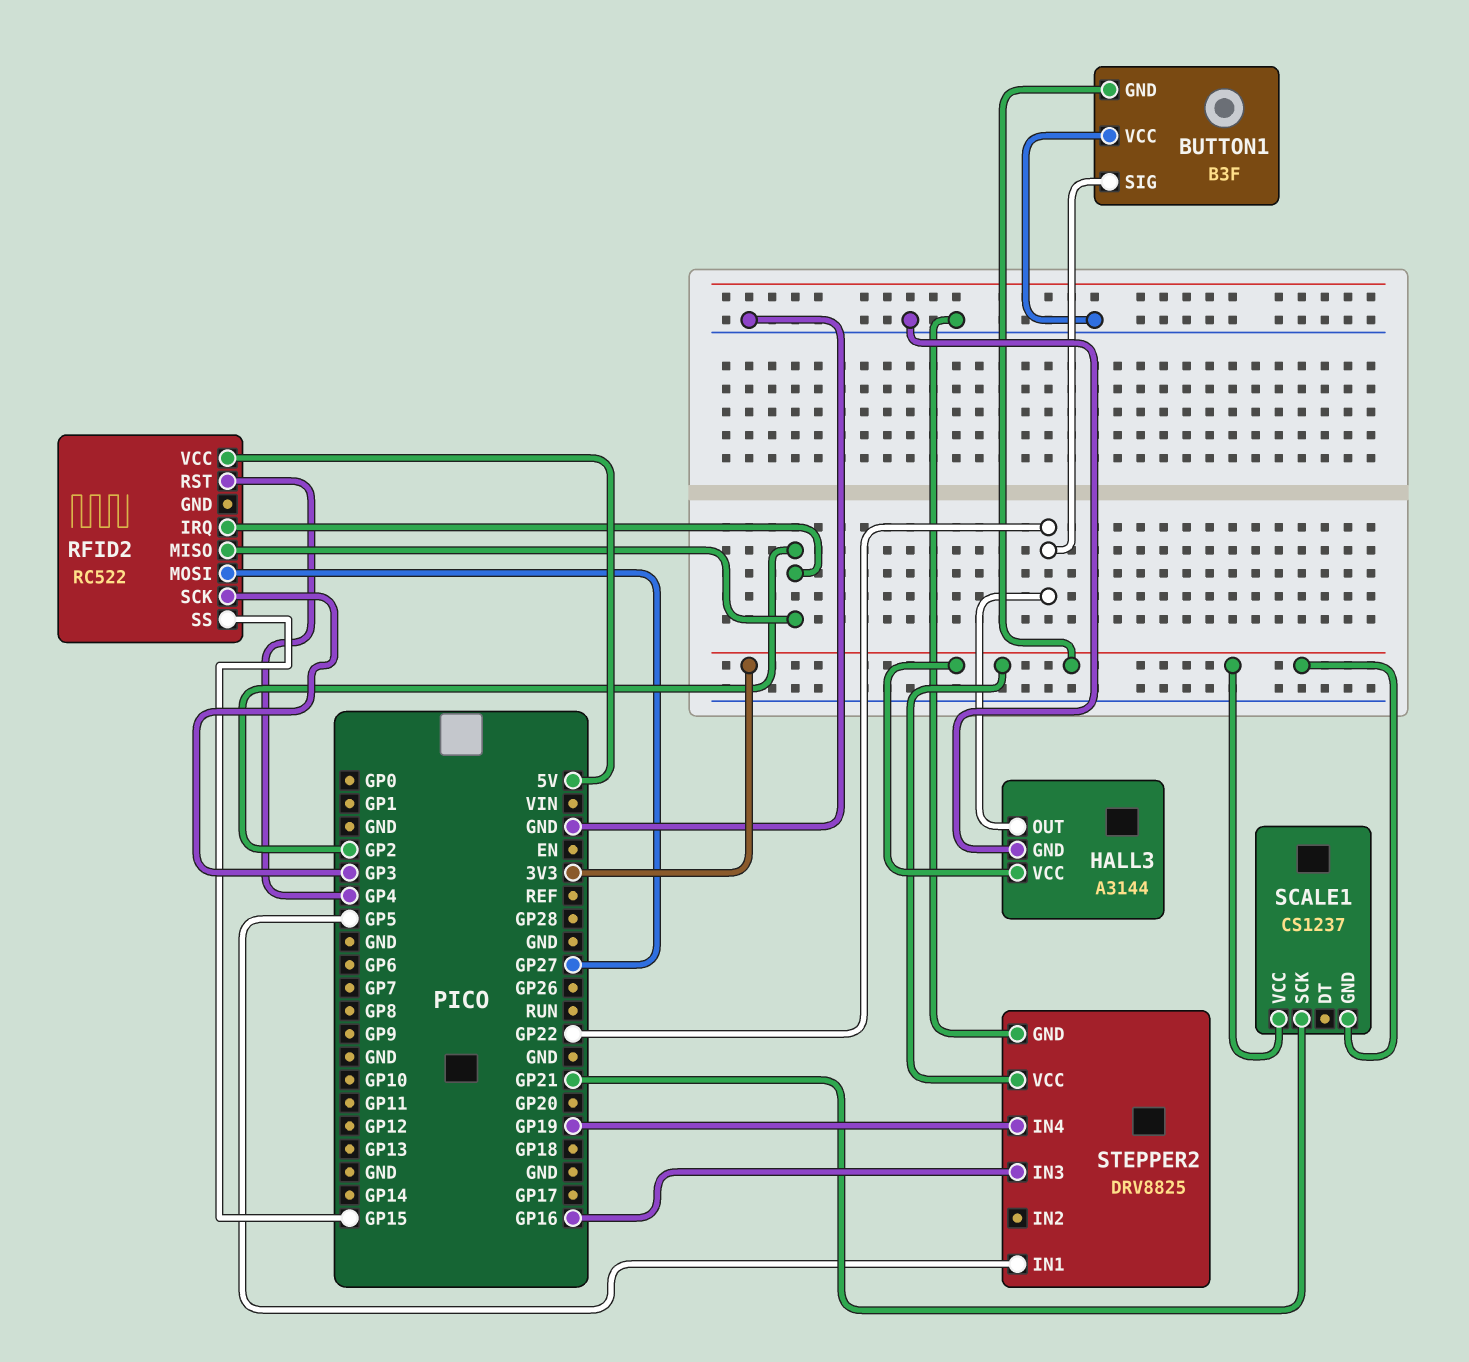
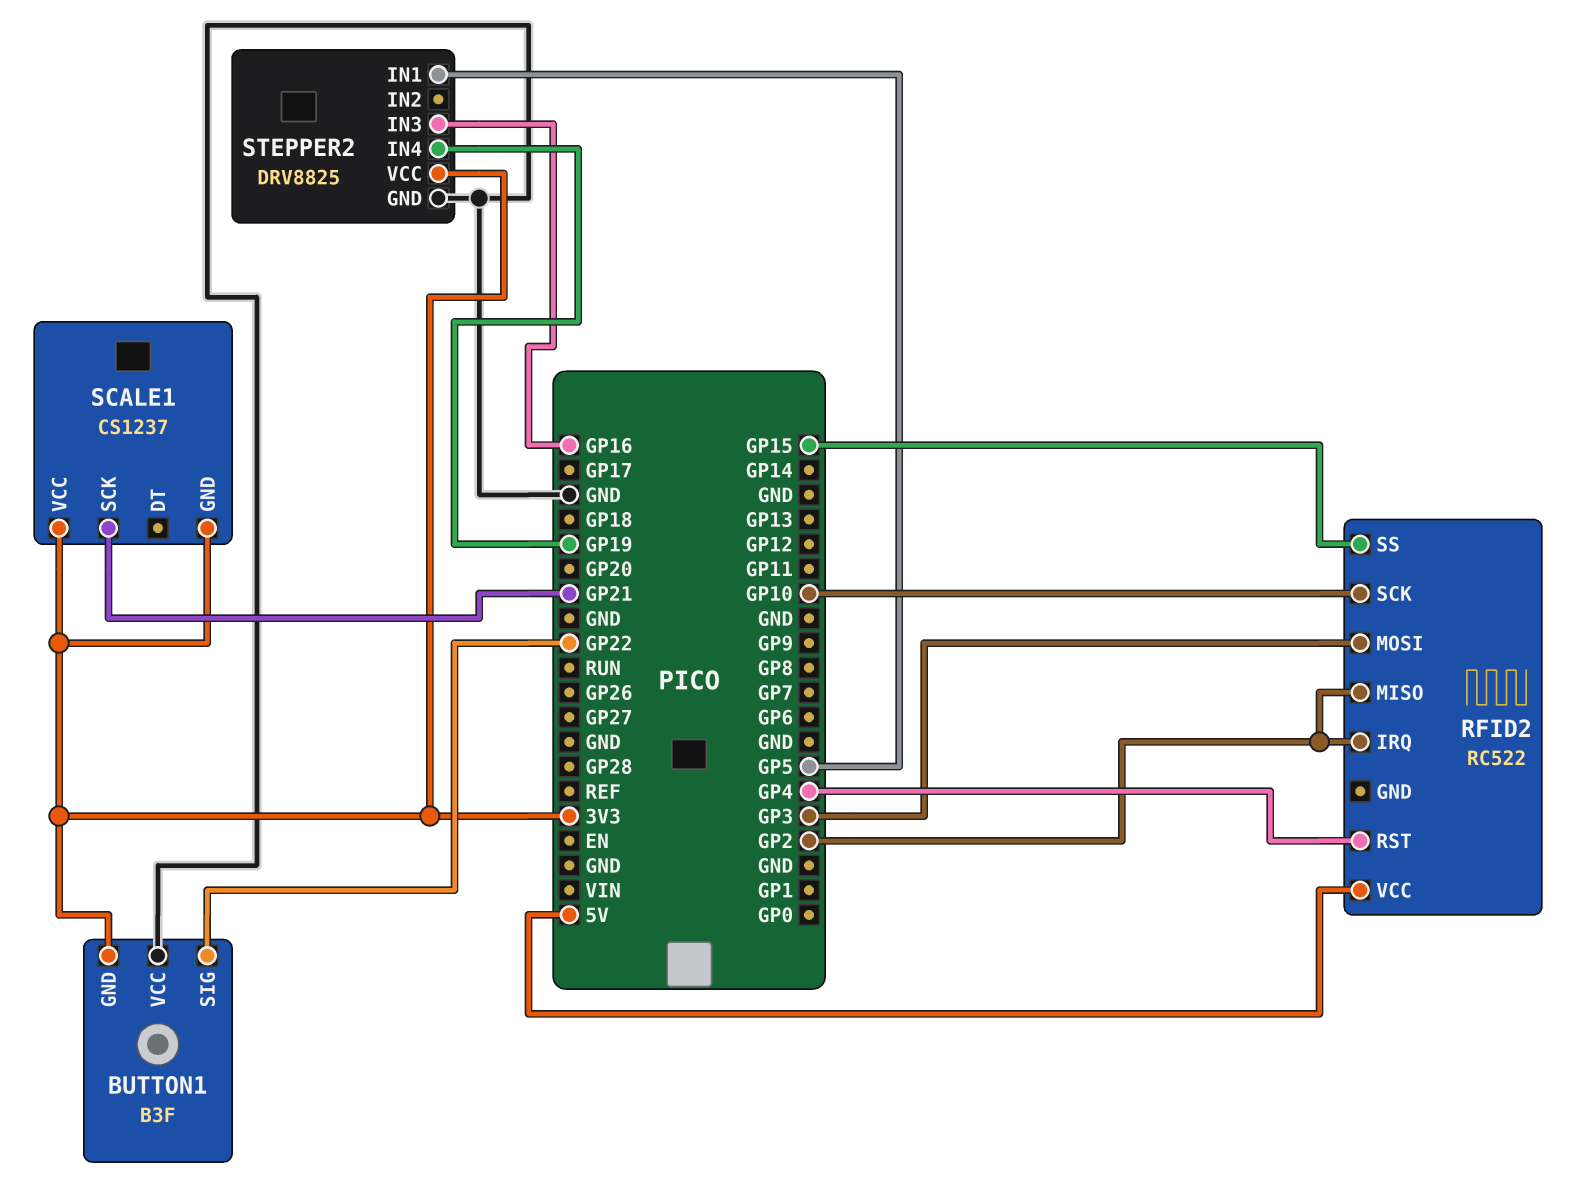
HALL3: A3144 -> none
HALL3 pin GND: GND -> none
HALL3 pin OUT: GP22 -> none
HALL3 pin VCC: 3V3 -> none
RFID2 pin MOSI: GP27 -> GP3
RFID2 pin SCK: GP3 -> GP10

